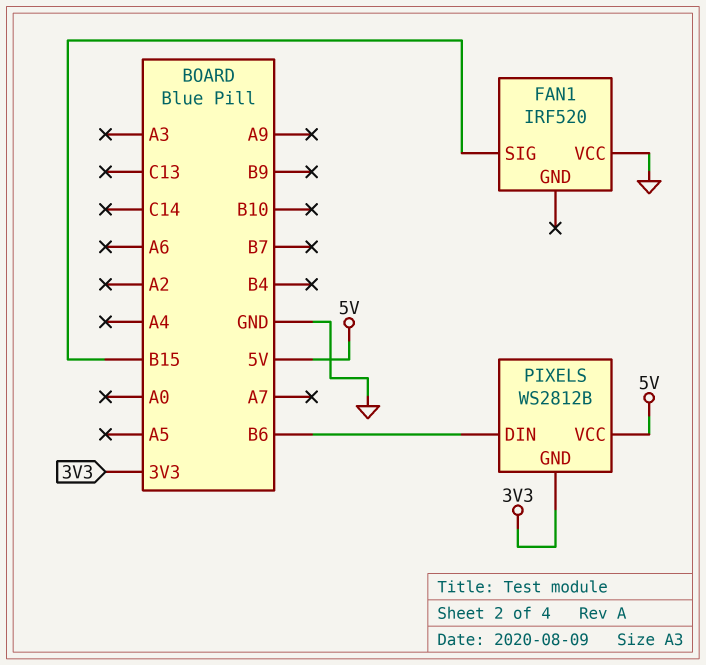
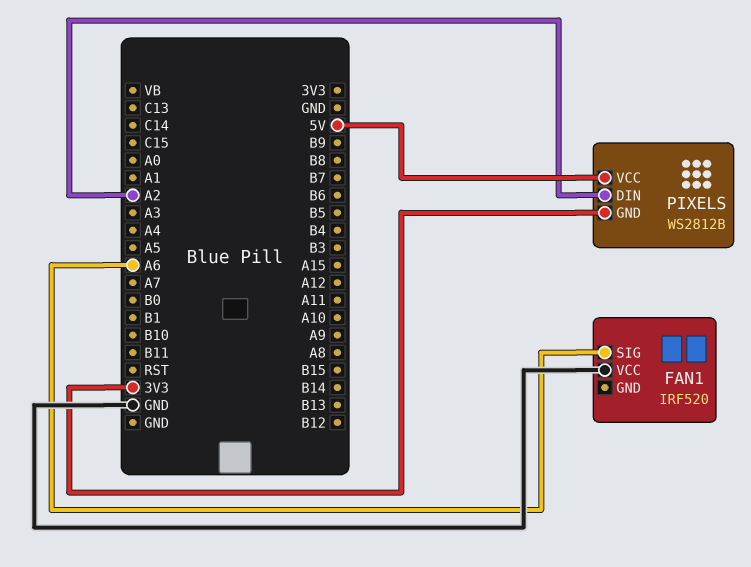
FAN1 pin SIG: B15 -> A6
PIXELS pin DIN: B6 -> A2

